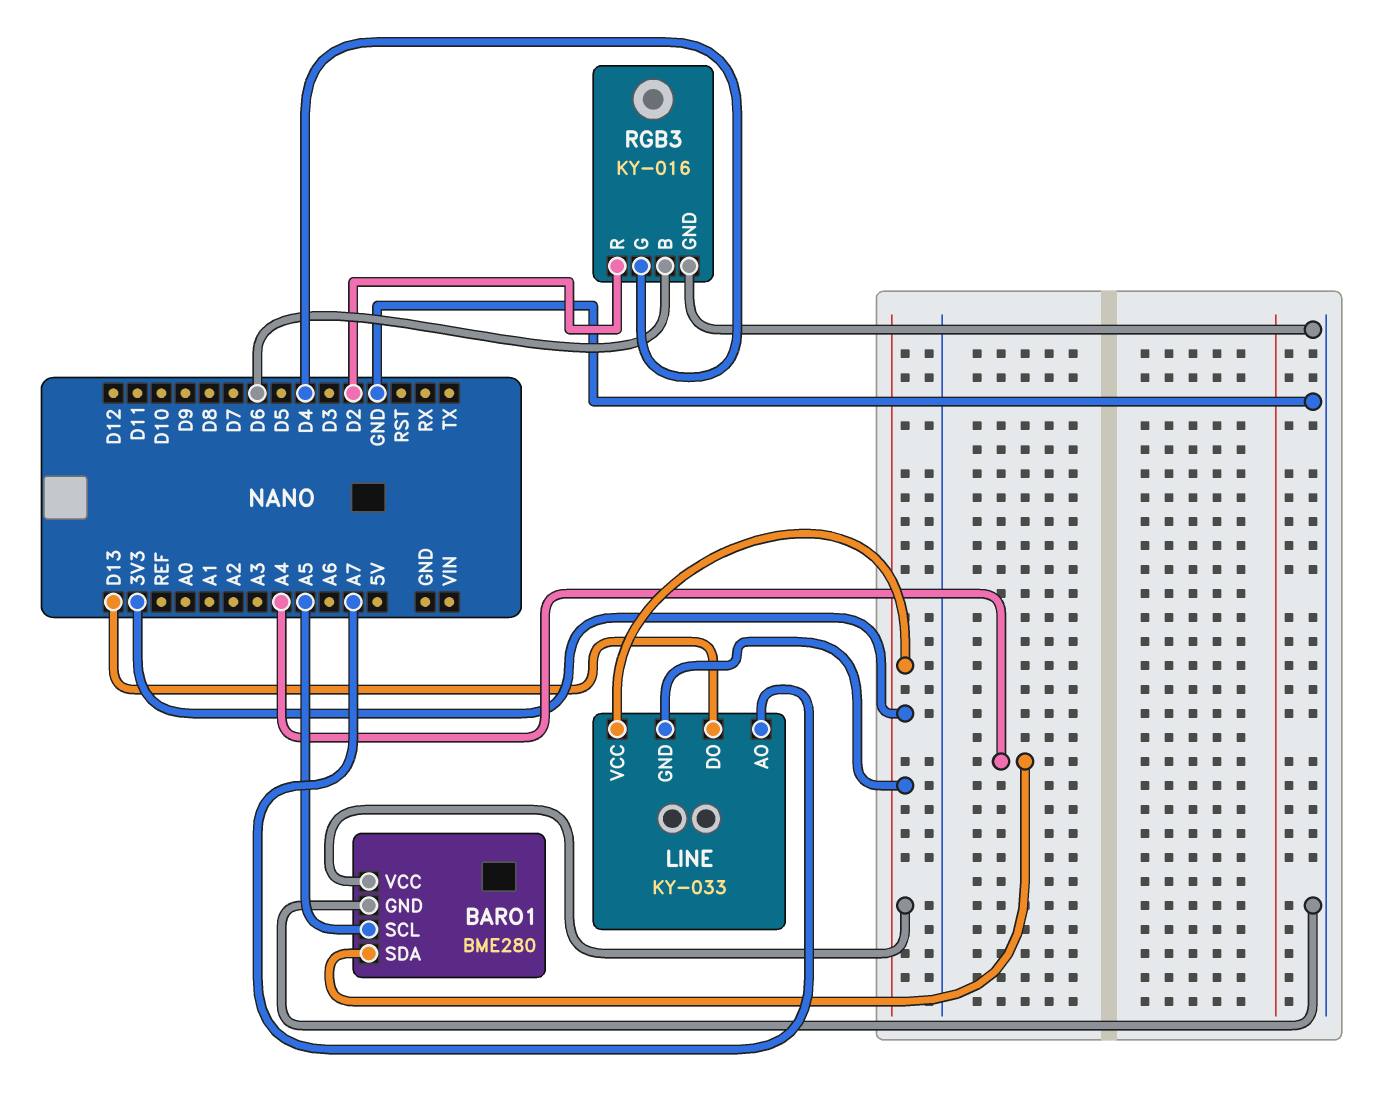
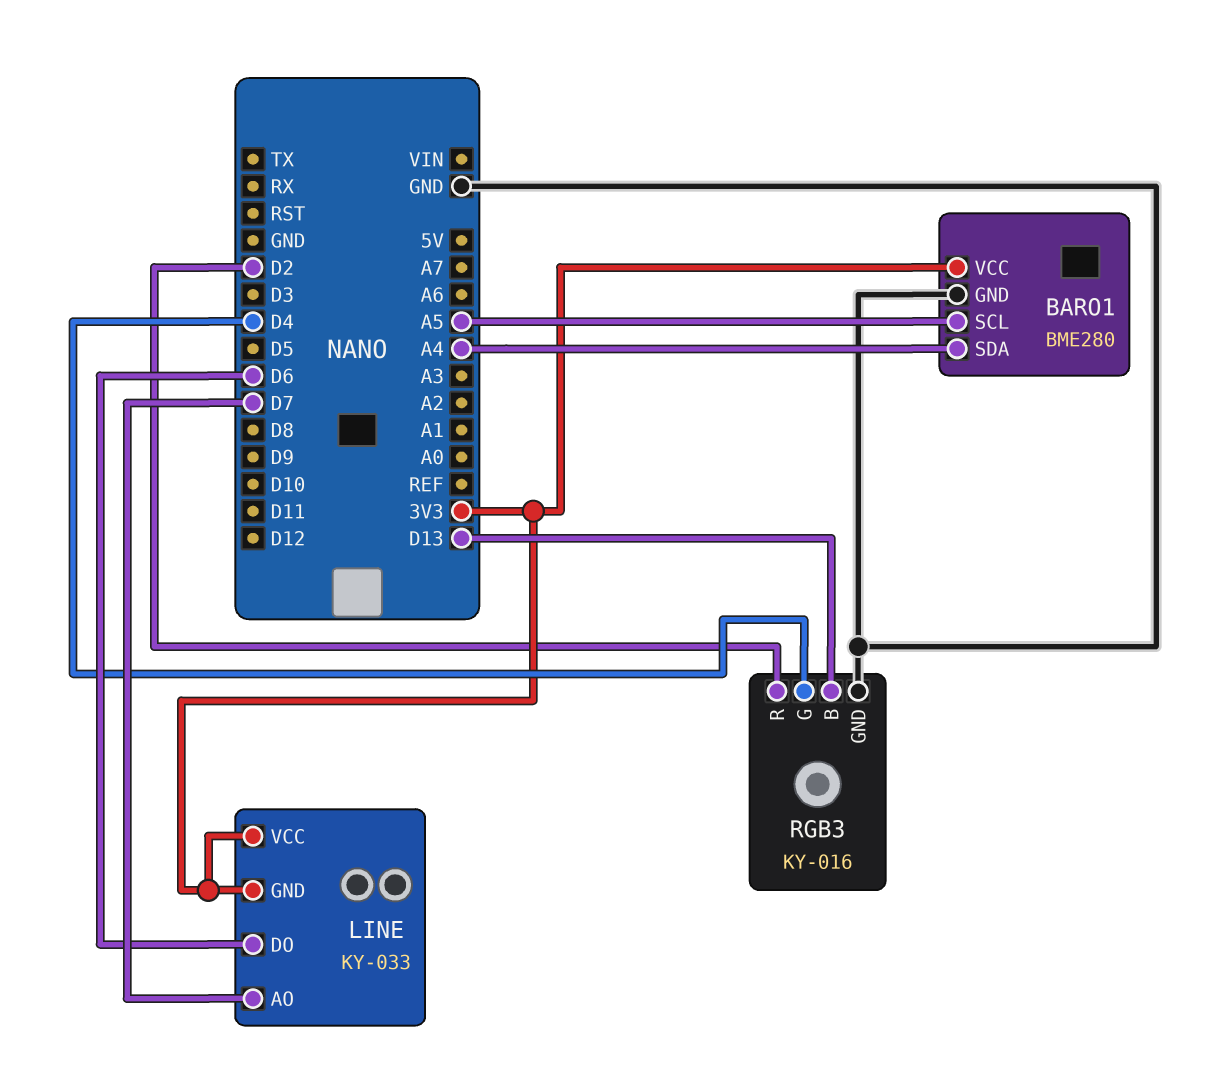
LINE pin AO: A7 -> D7
LINE pin DO: D13 -> D6
RGB3 pin B: D6 -> D13

